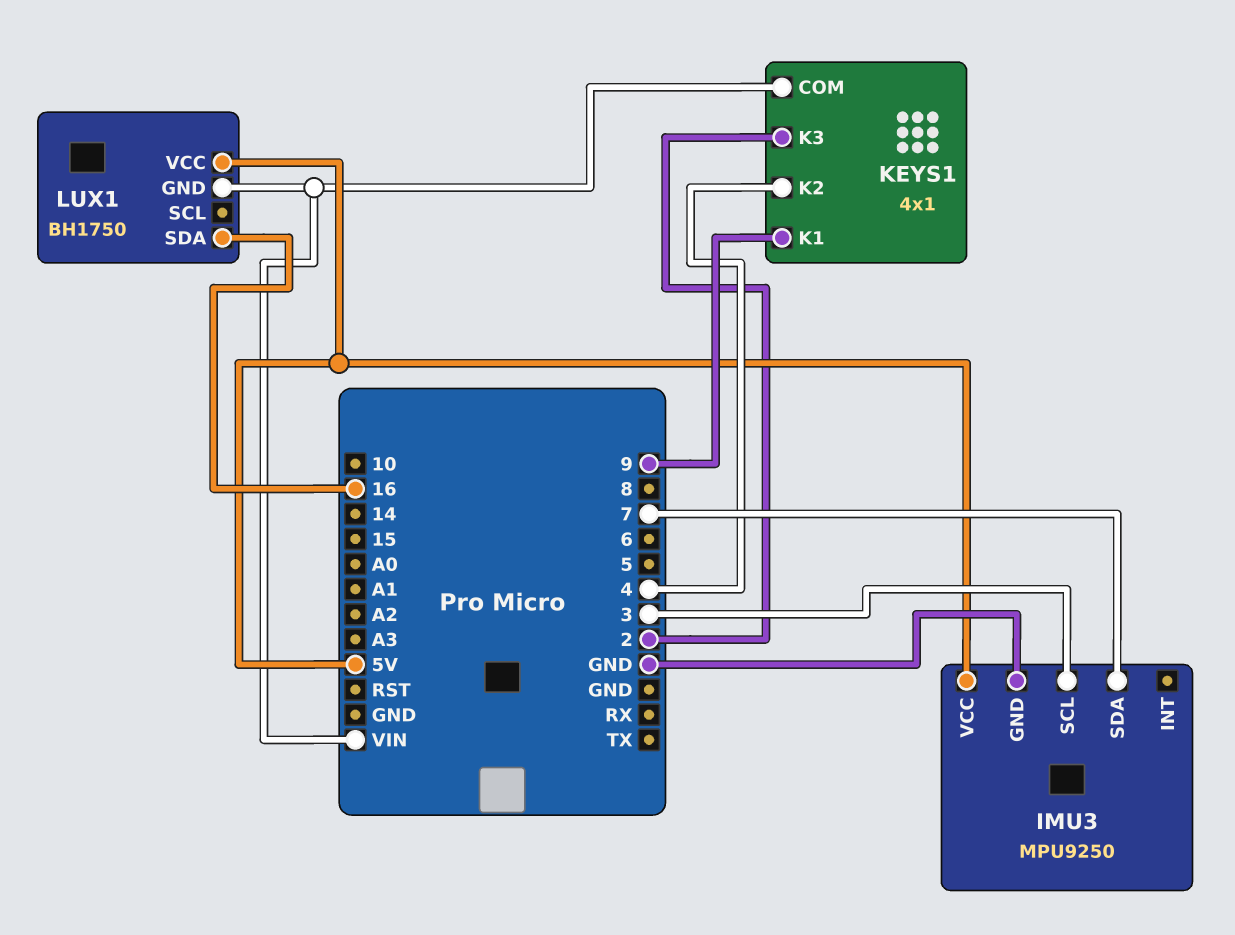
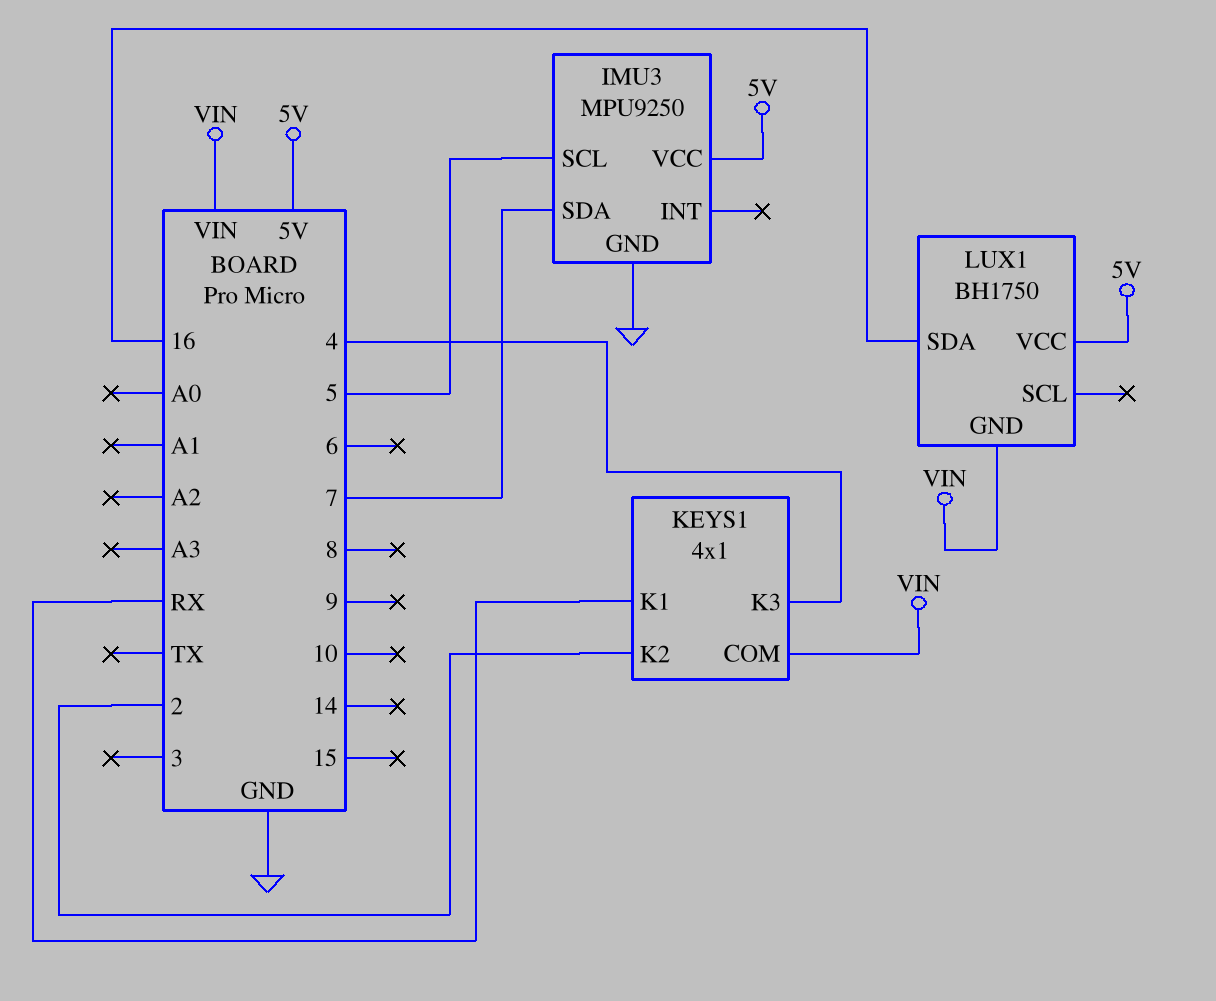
IMU3 pin SCL: 3 -> 5
KEYS1 pin K1: 9 -> RX
KEYS1 pin K2: 4 -> 2
KEYS1 pin K3: 2 -> 4

